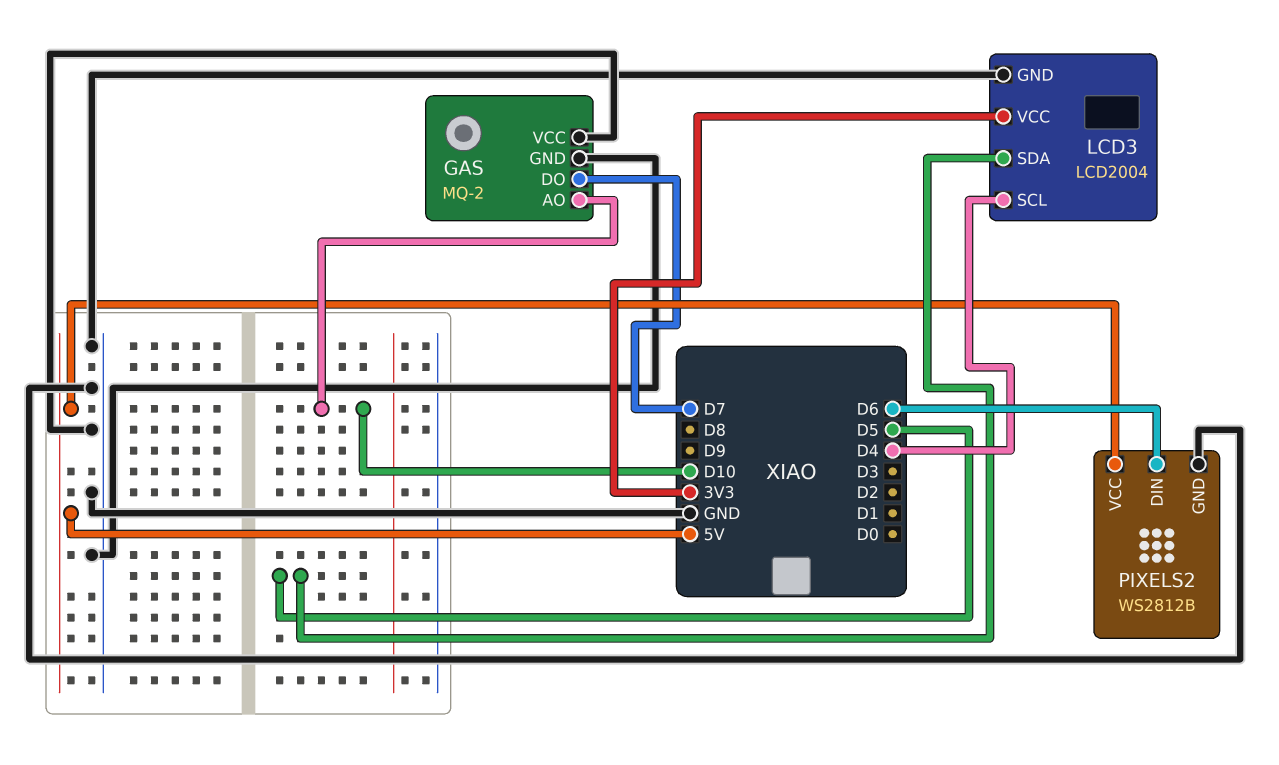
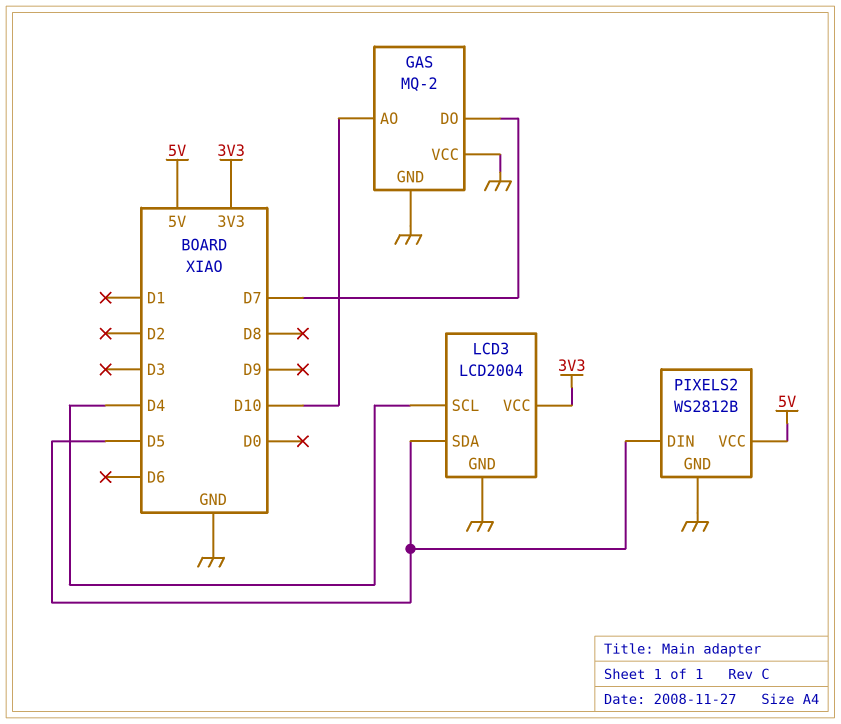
PIXELS2 pin DIN: D6 -> D5

